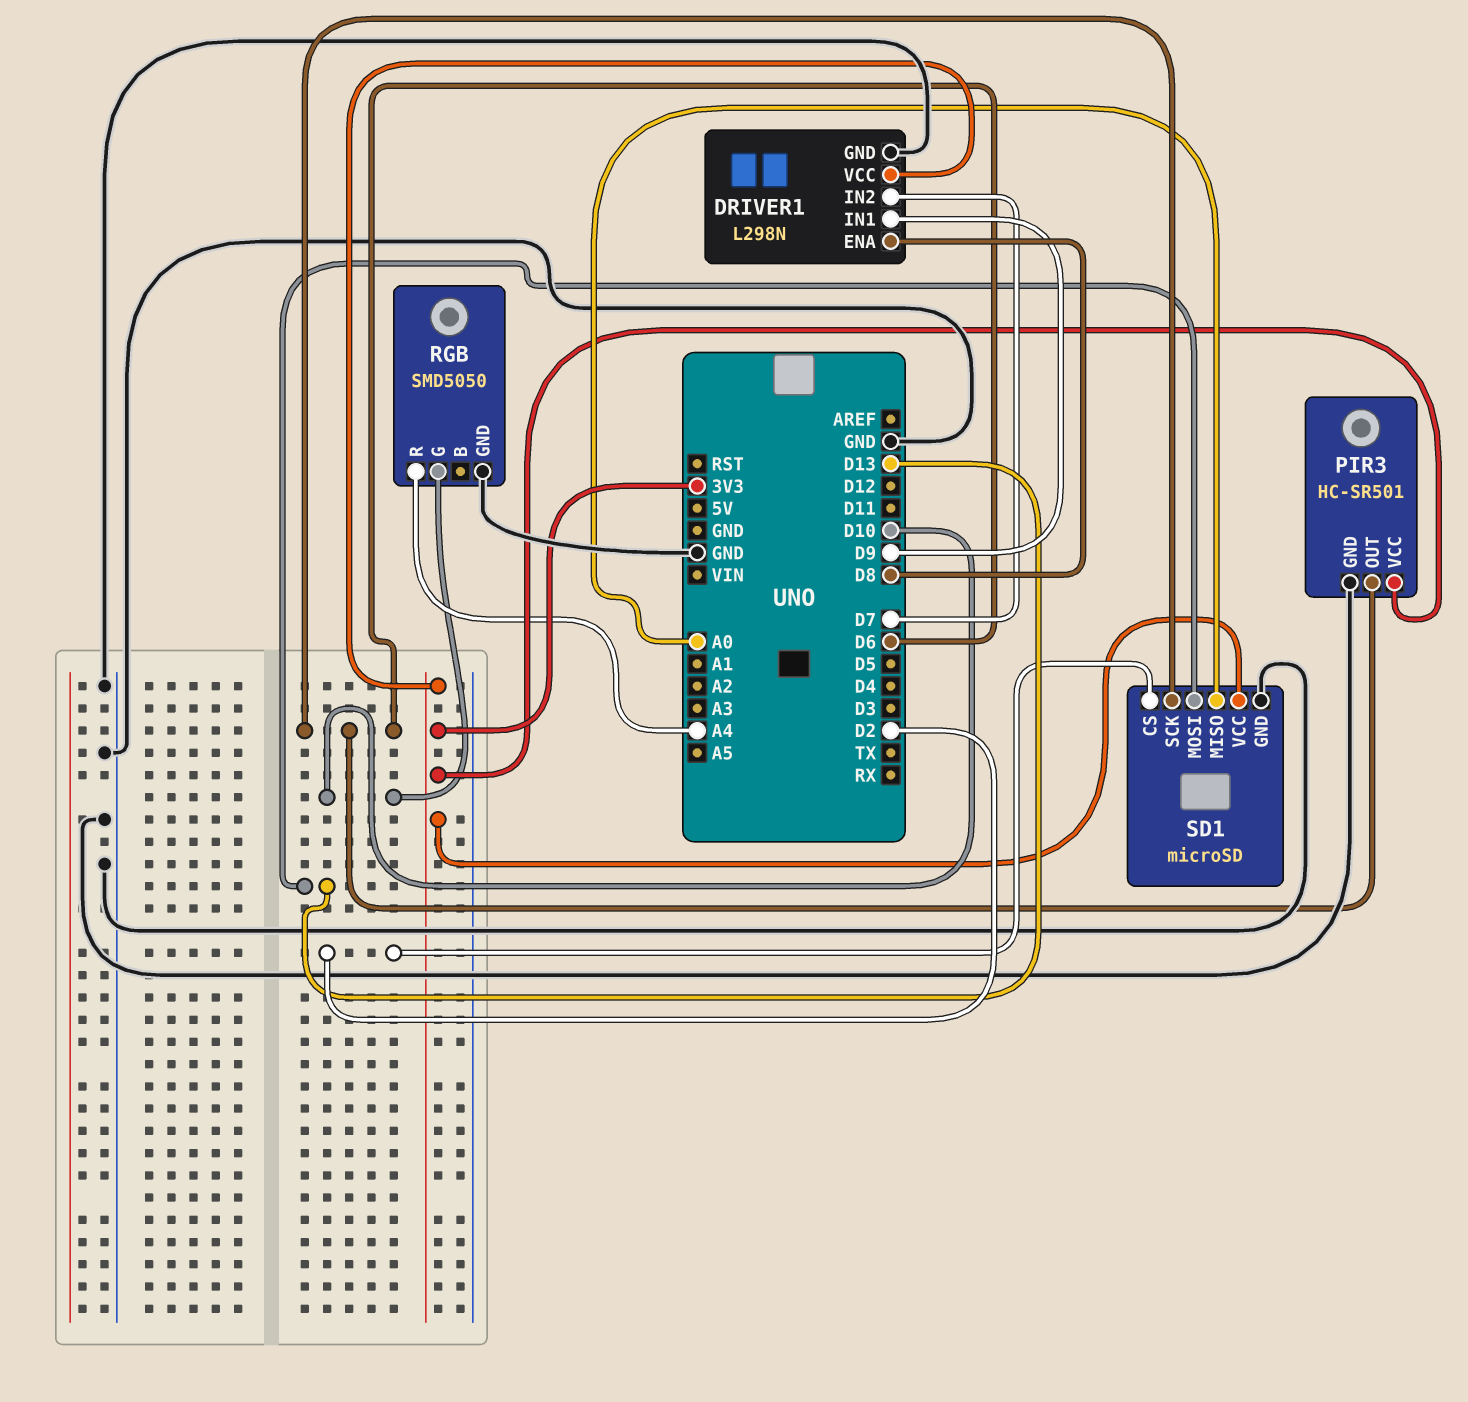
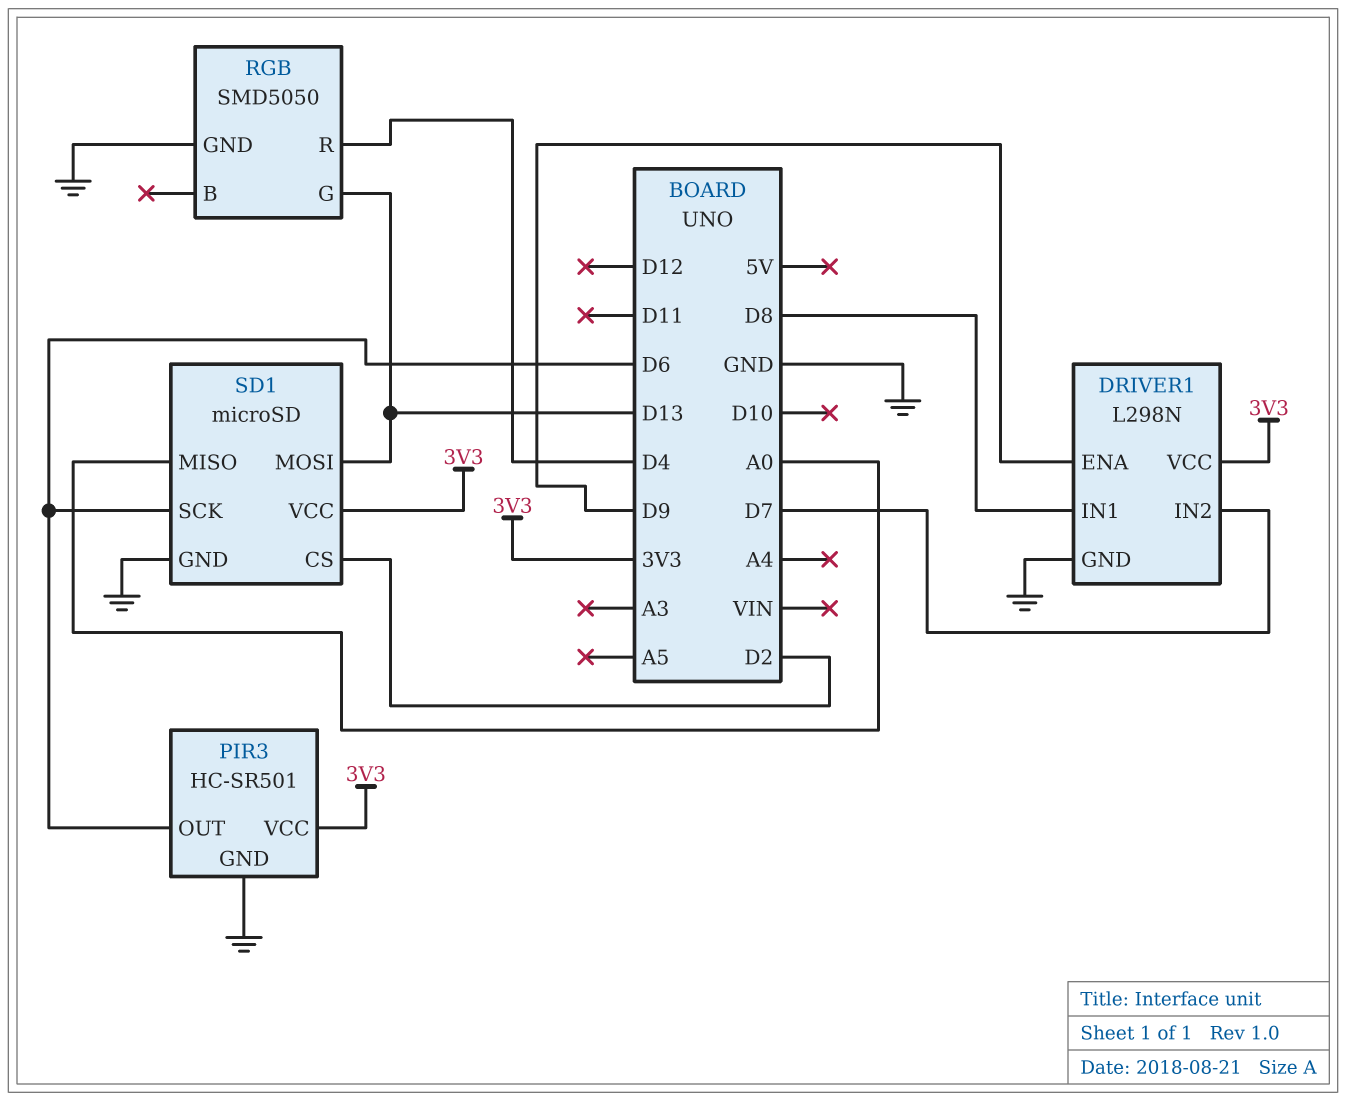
DRIVER1 pin ENA: D8 -> D9
DRIVER1 pin IN1: D9 -> D8
RGB pin G: D10 -> D13
RGB pin R: A4 -> D4

